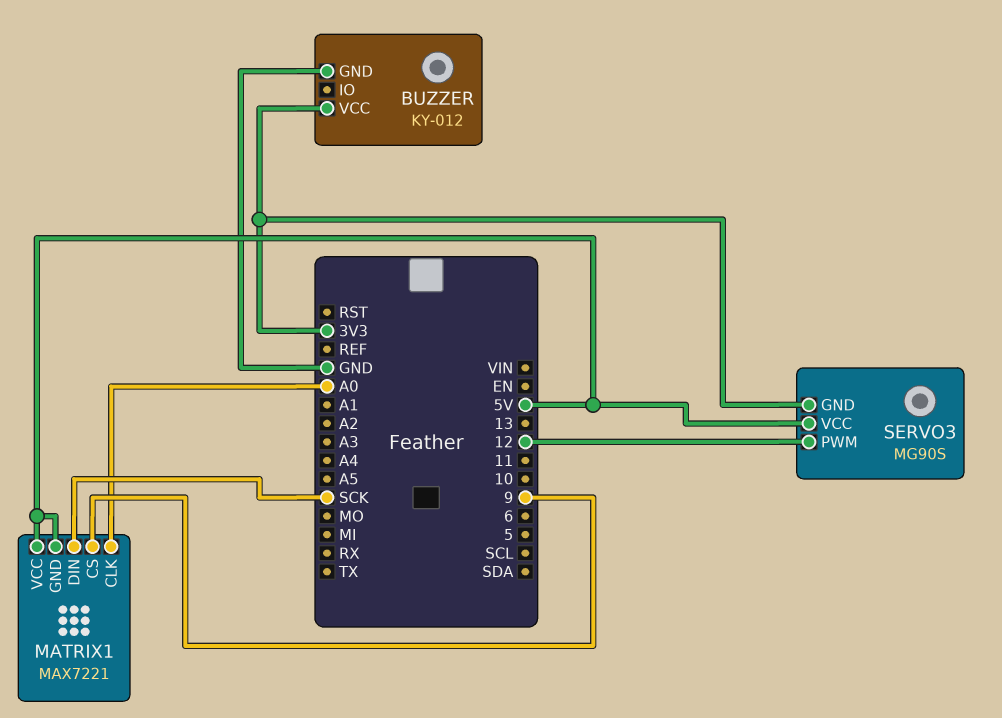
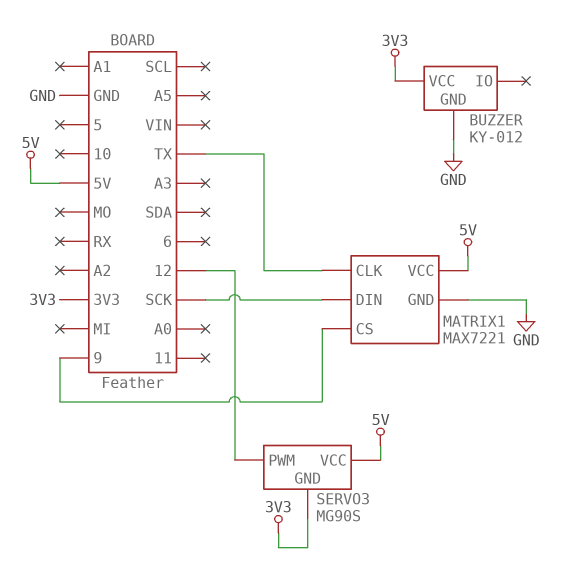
MATRIX1 pin CLK: A0 -> TX
MATRIX1 pin GND: 5V -> GND

